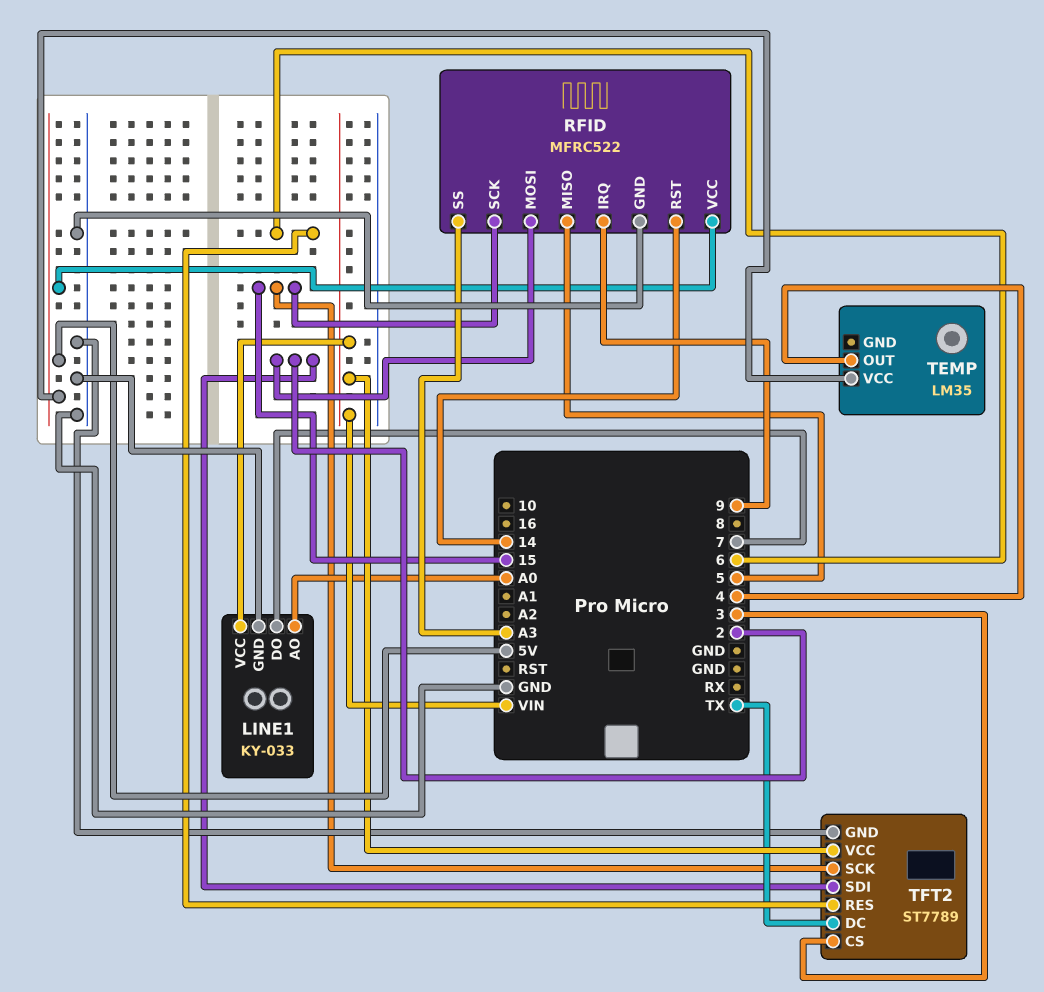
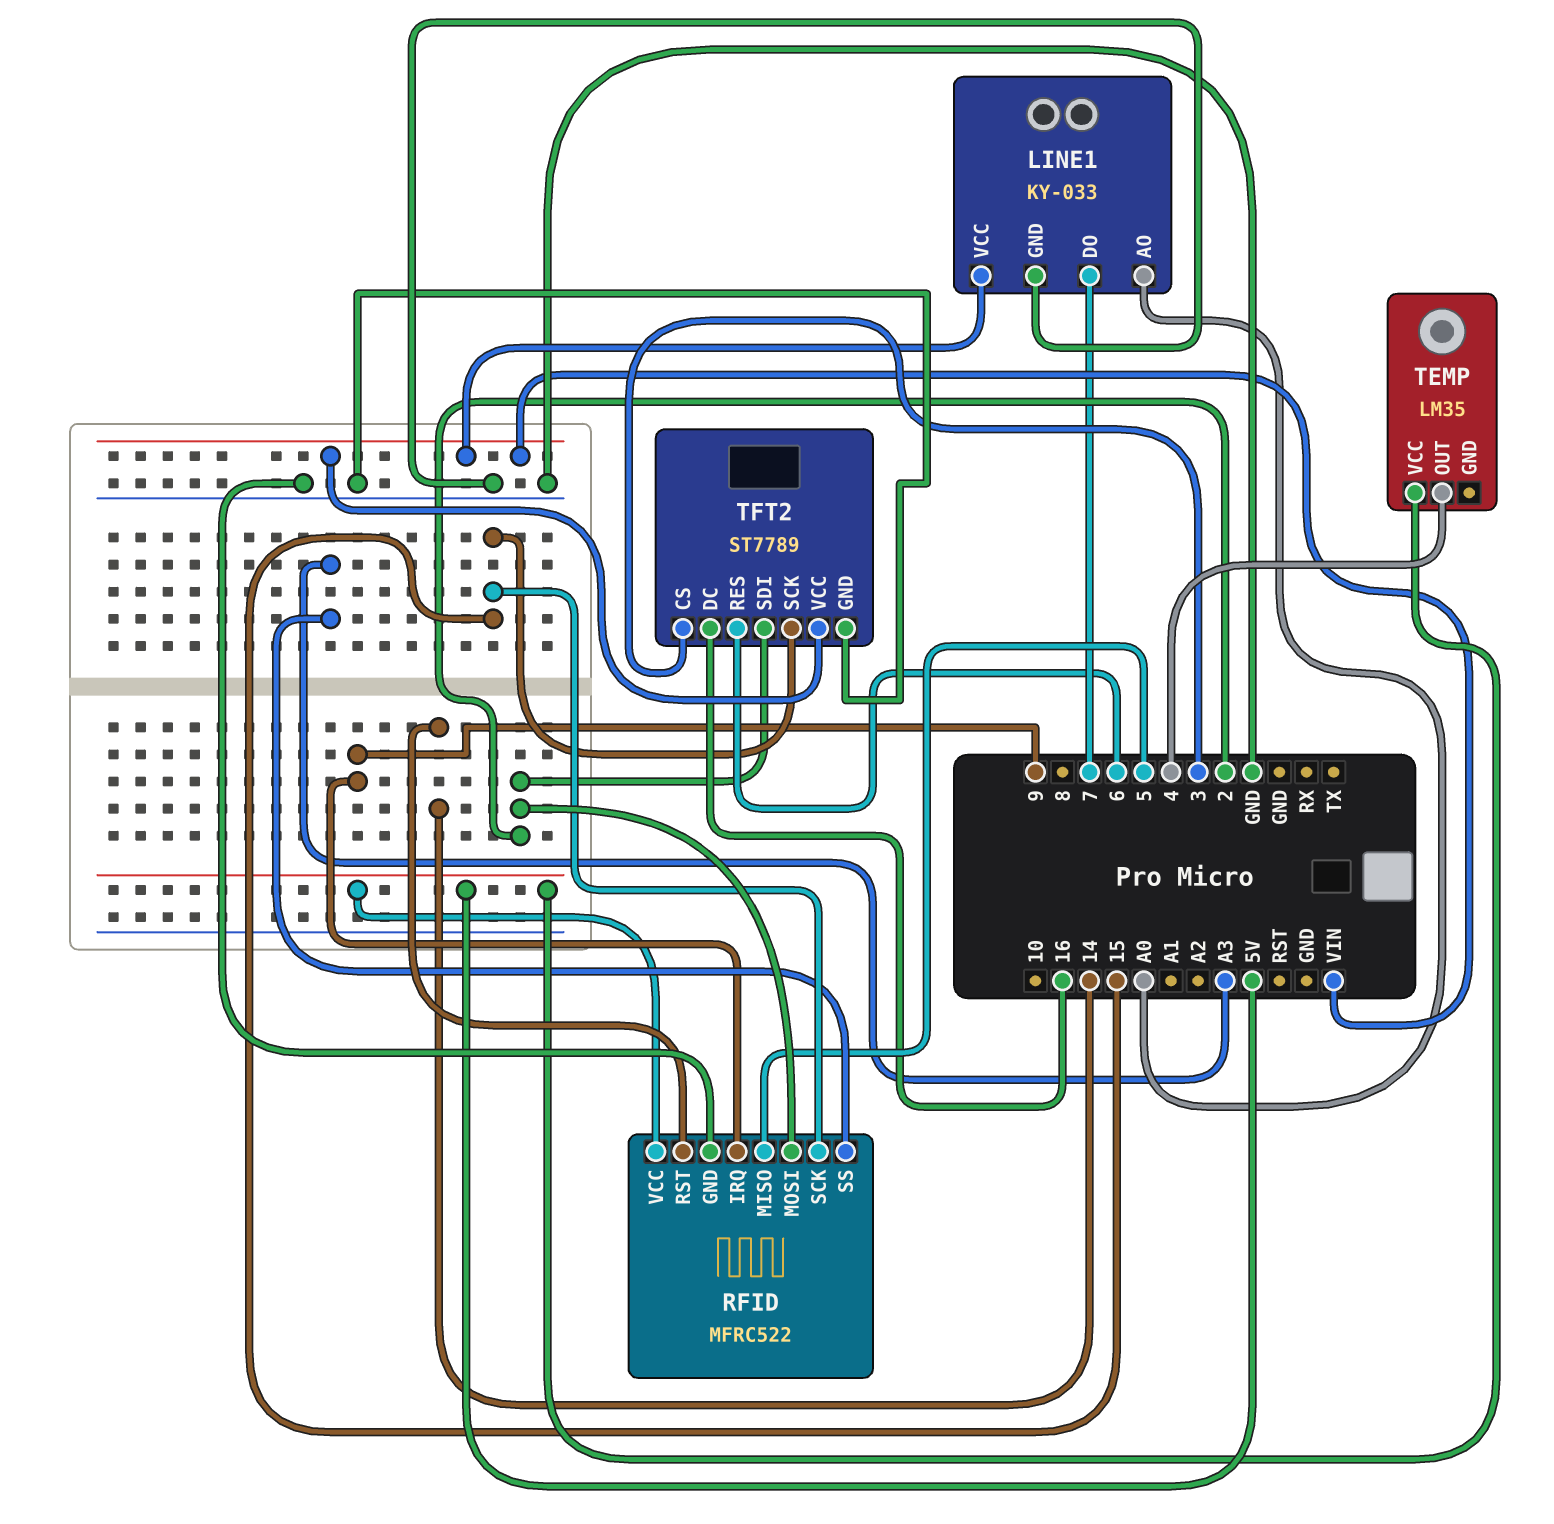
TFT2 pin DC: TX -> 16

